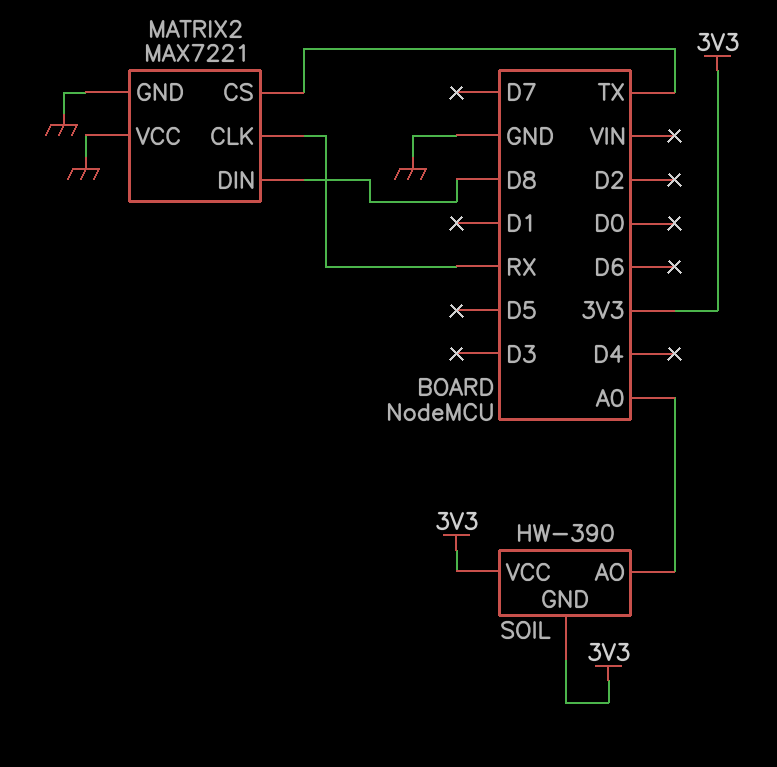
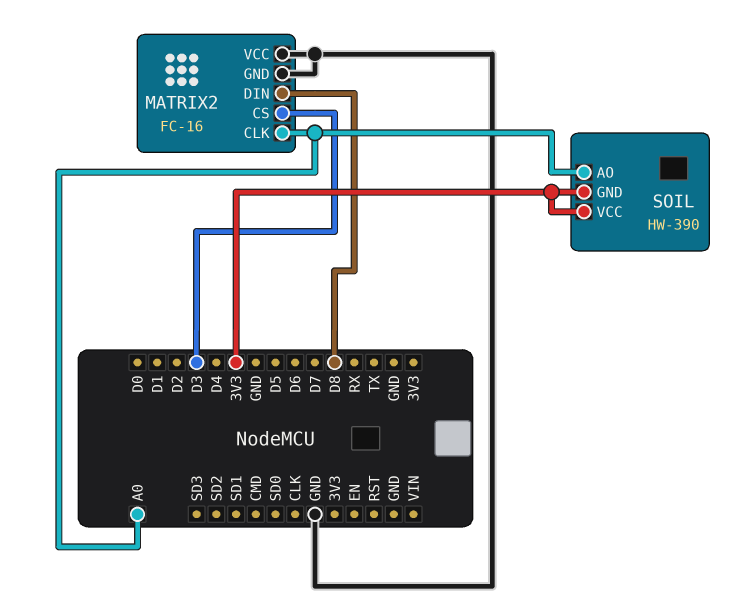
MATRIX2: MAX7221 -> FC-16
MATRIX2 pin CLK: RX -> A0
MATRIX2 pin CS: TX -> D3

